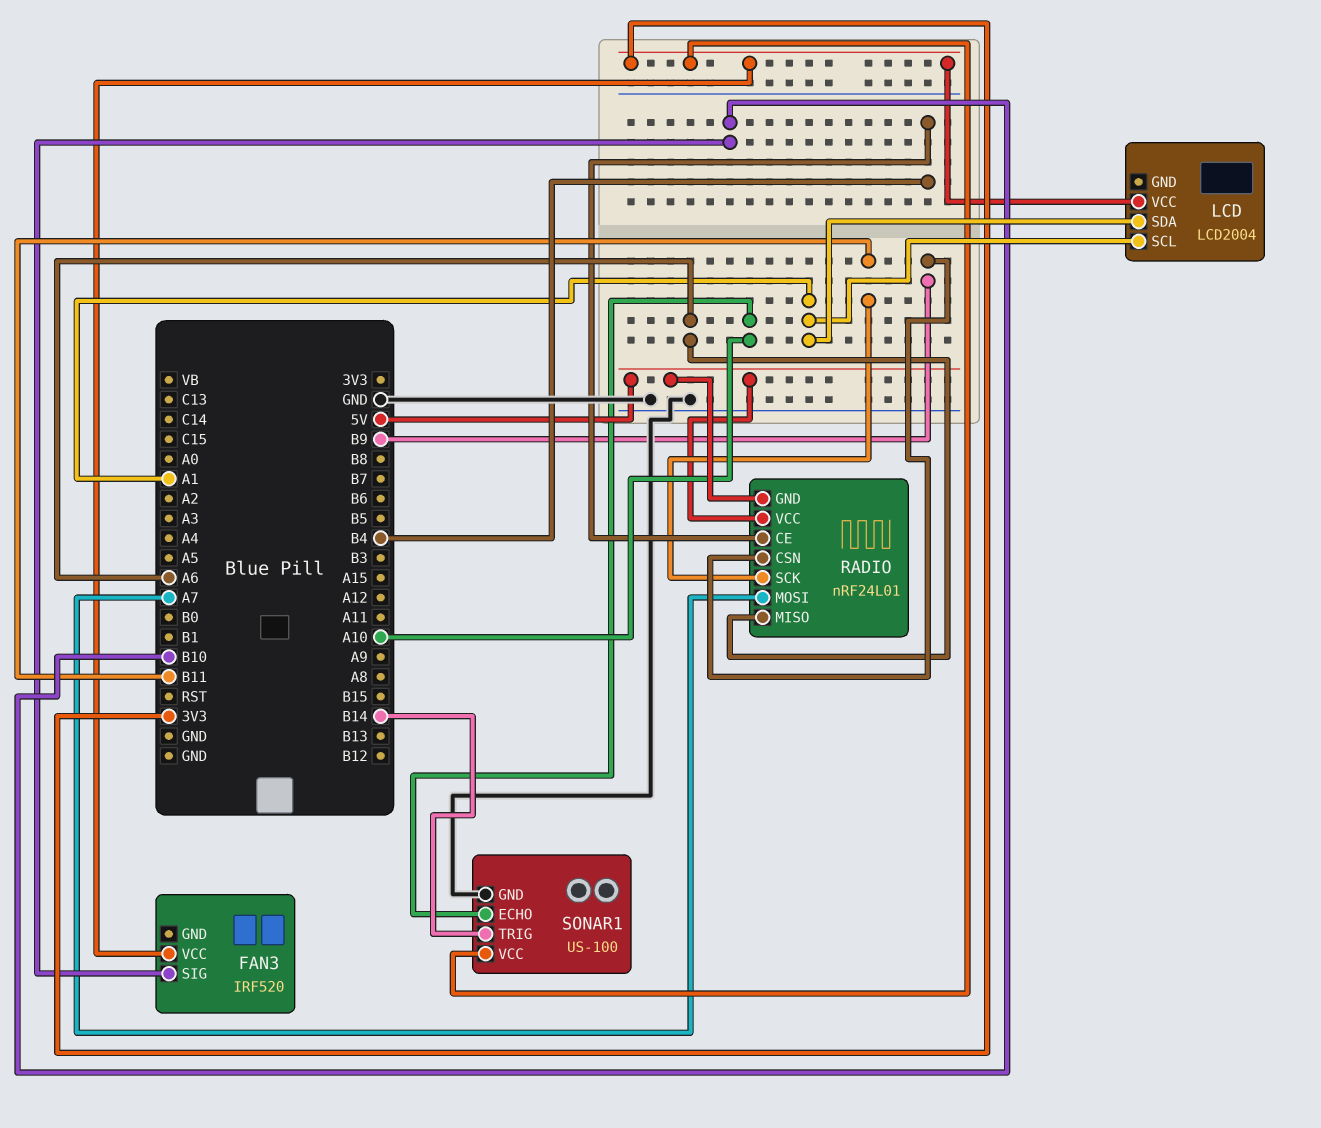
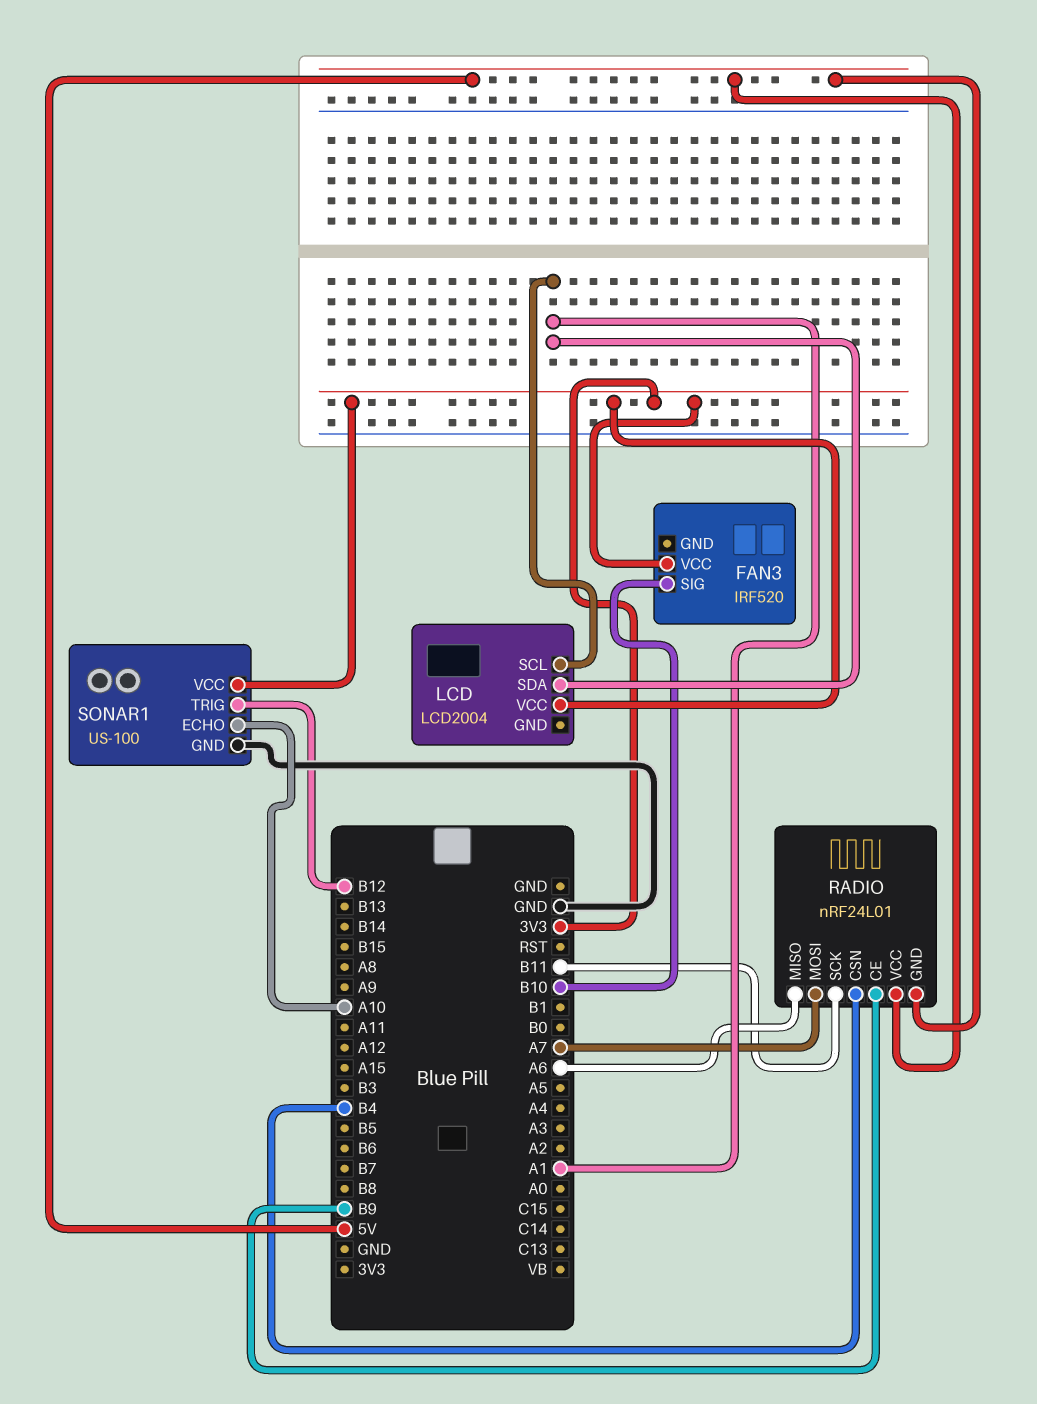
RADIO pin CE: B4 -> B9
RADIO pin CSN: B9 -> B4
SONAR1 pin TRIG: B14 -> B12

